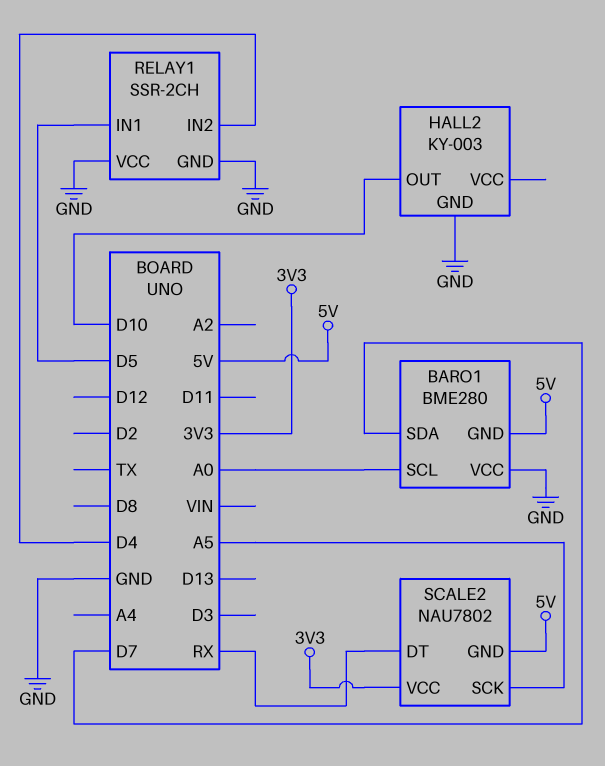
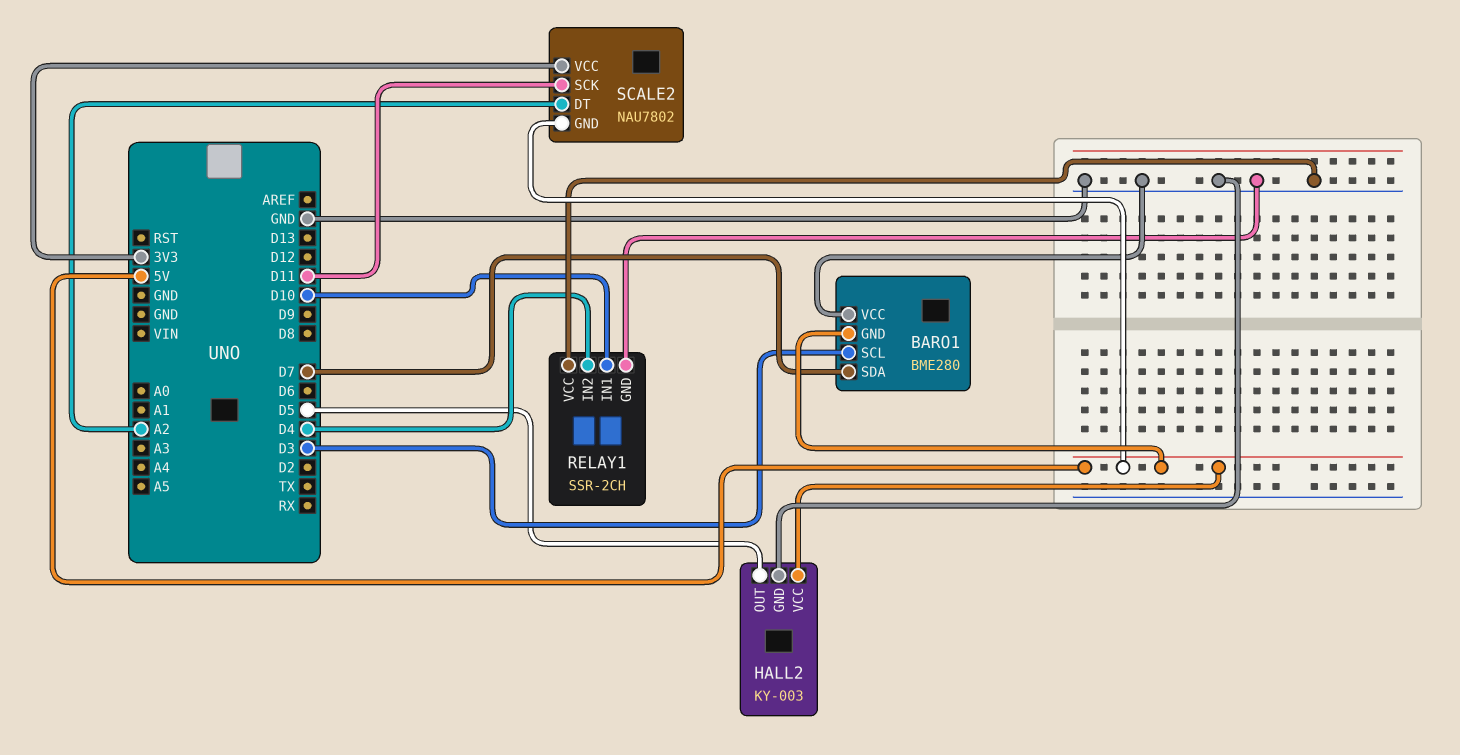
BARO1 pin SCL: A0 -> D3
HALL2 pin OUT: D10 -> D5
HALL2 pin VCC: none -> 5V
RELAY1 pin IN1: D5 -> D10
SCALE2 pin DT: RX -> A2
SCALE2 pin SCK: A5 -> D11

